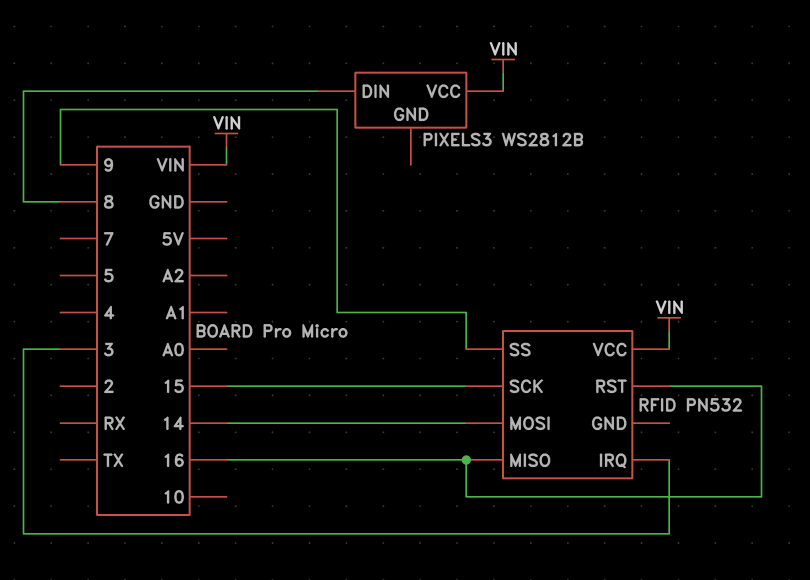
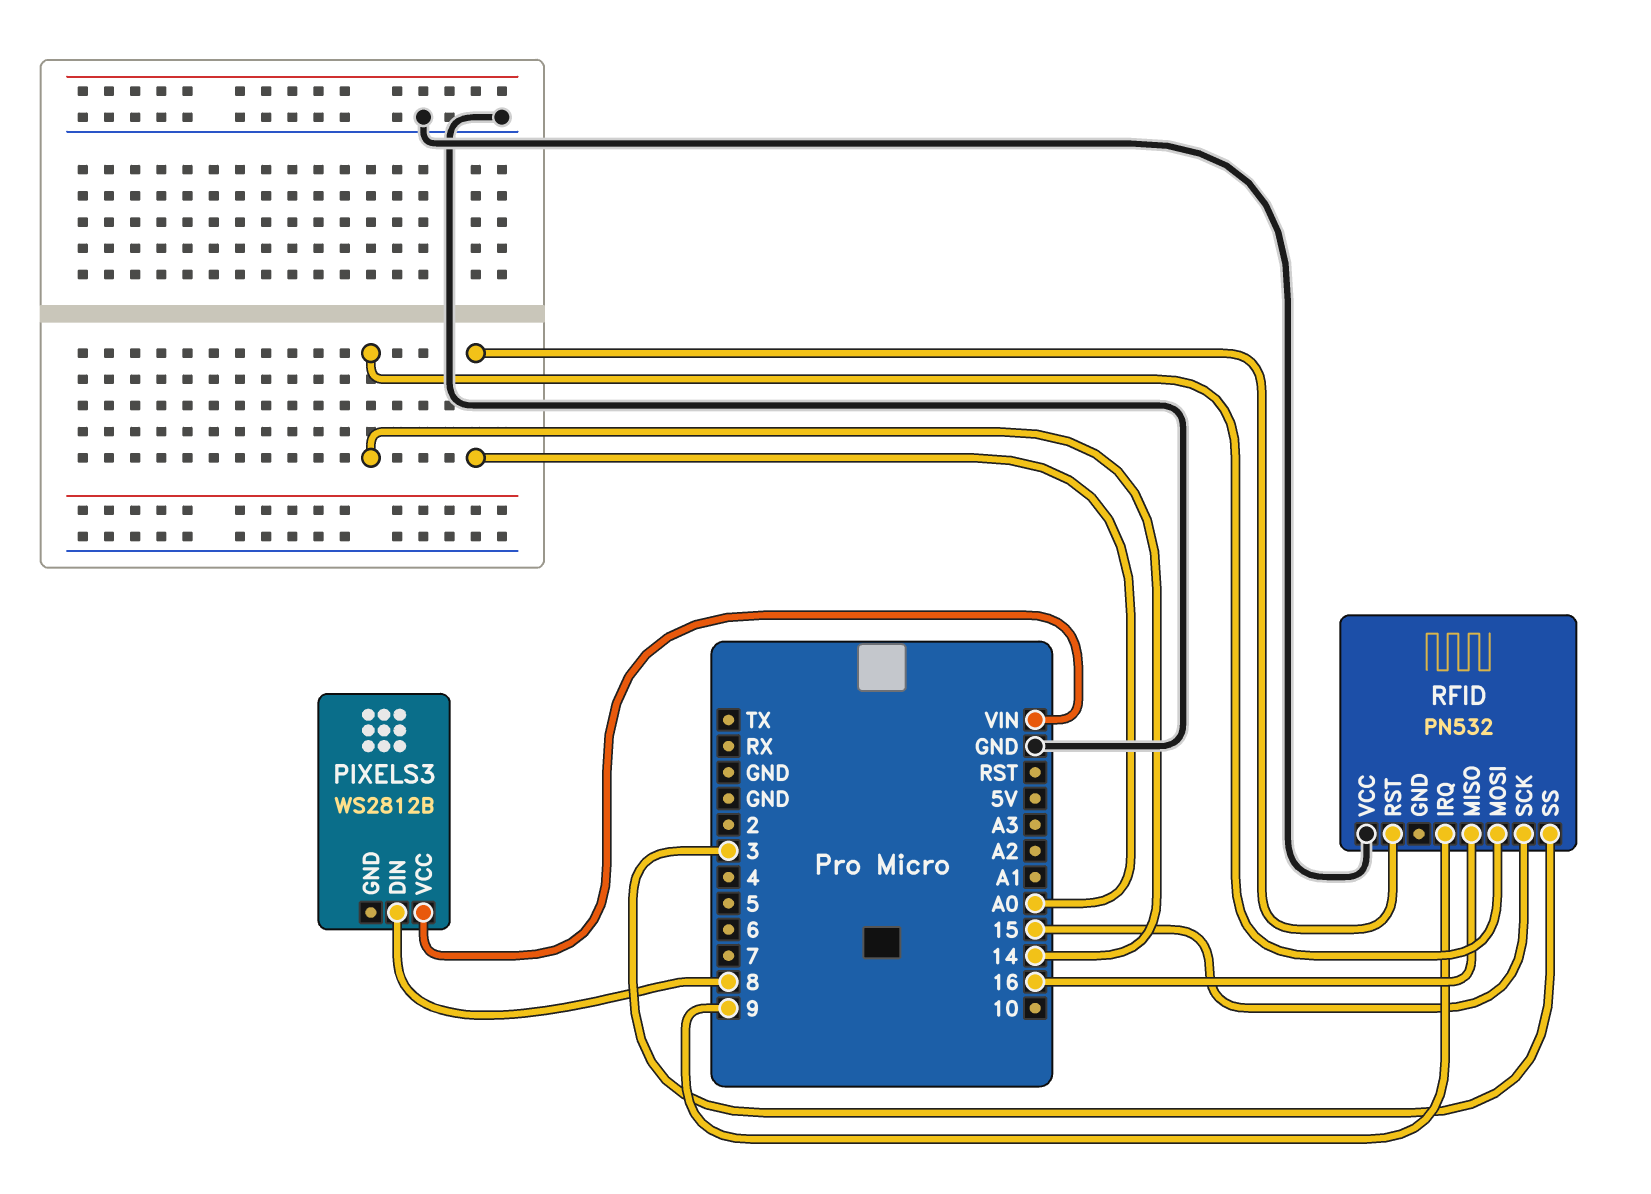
RFID pin IRQ: 3 -> 9
RFID pin RST: 16 -> A0
RFID pin SS: 9 -> 3
RFID pin VCC: VIN -> GND

